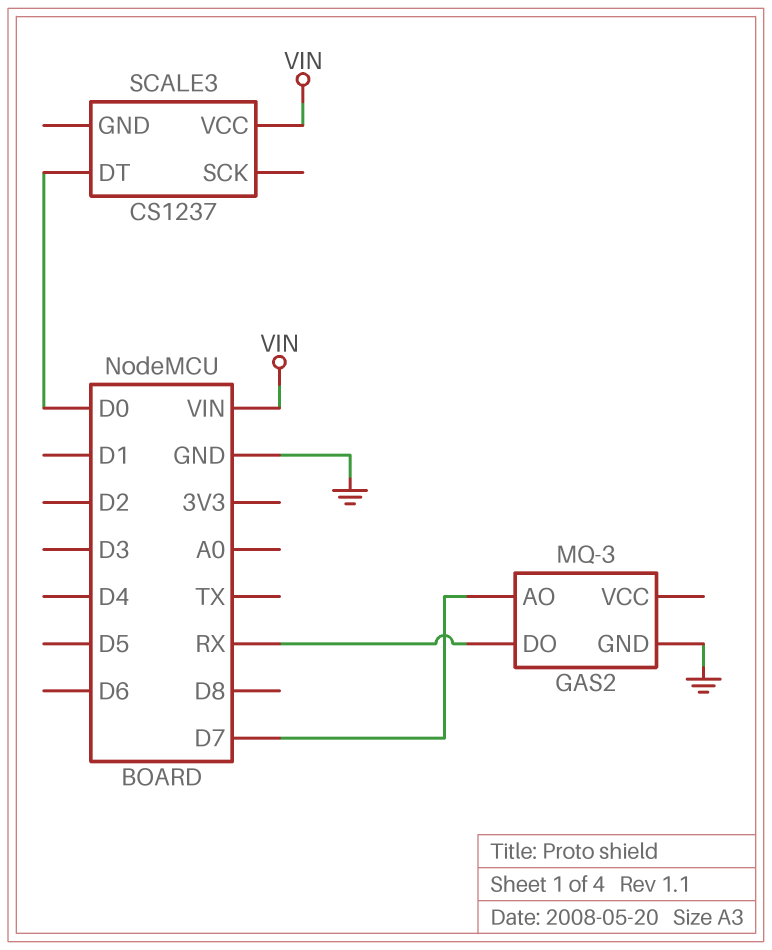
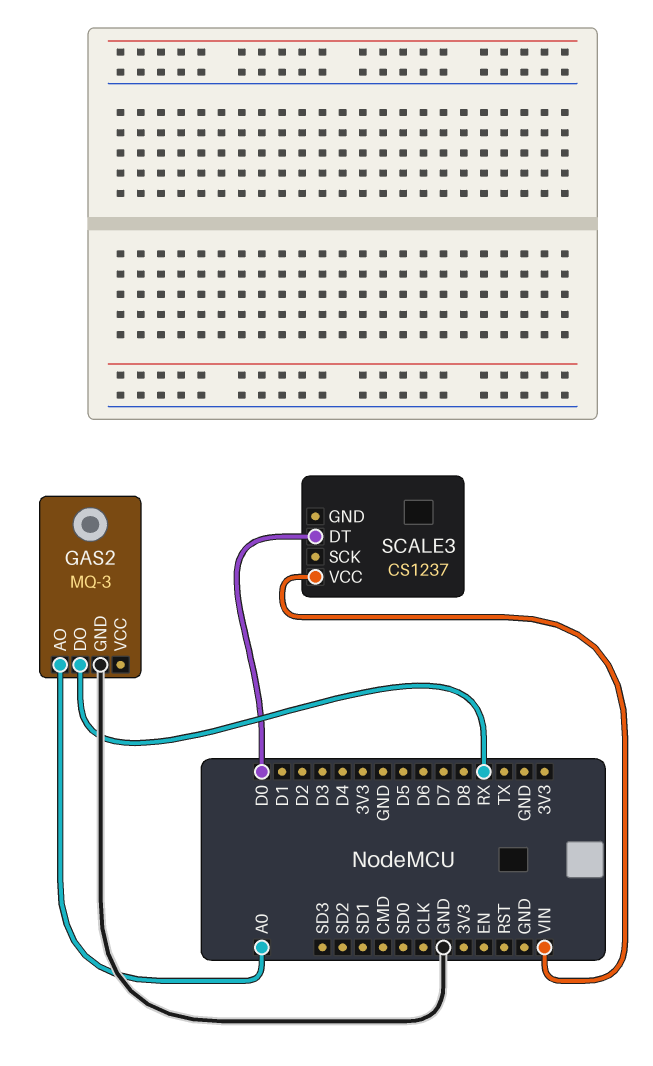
GAS2 pin AO: D7 -> A0

